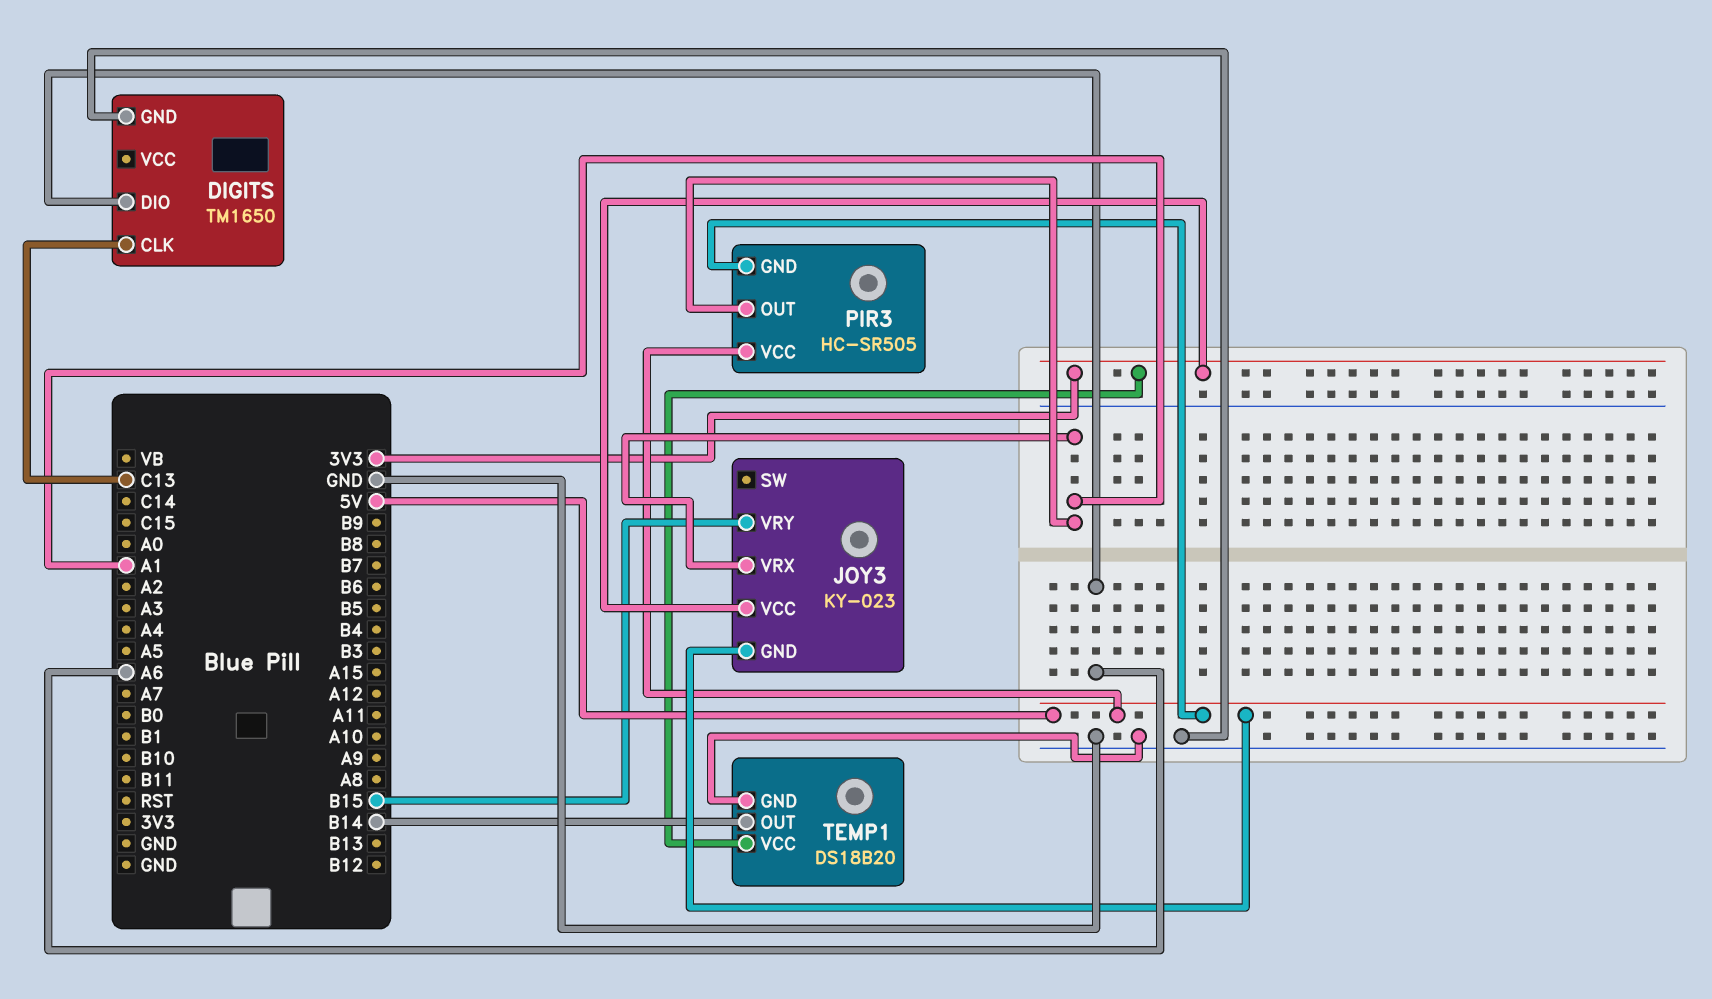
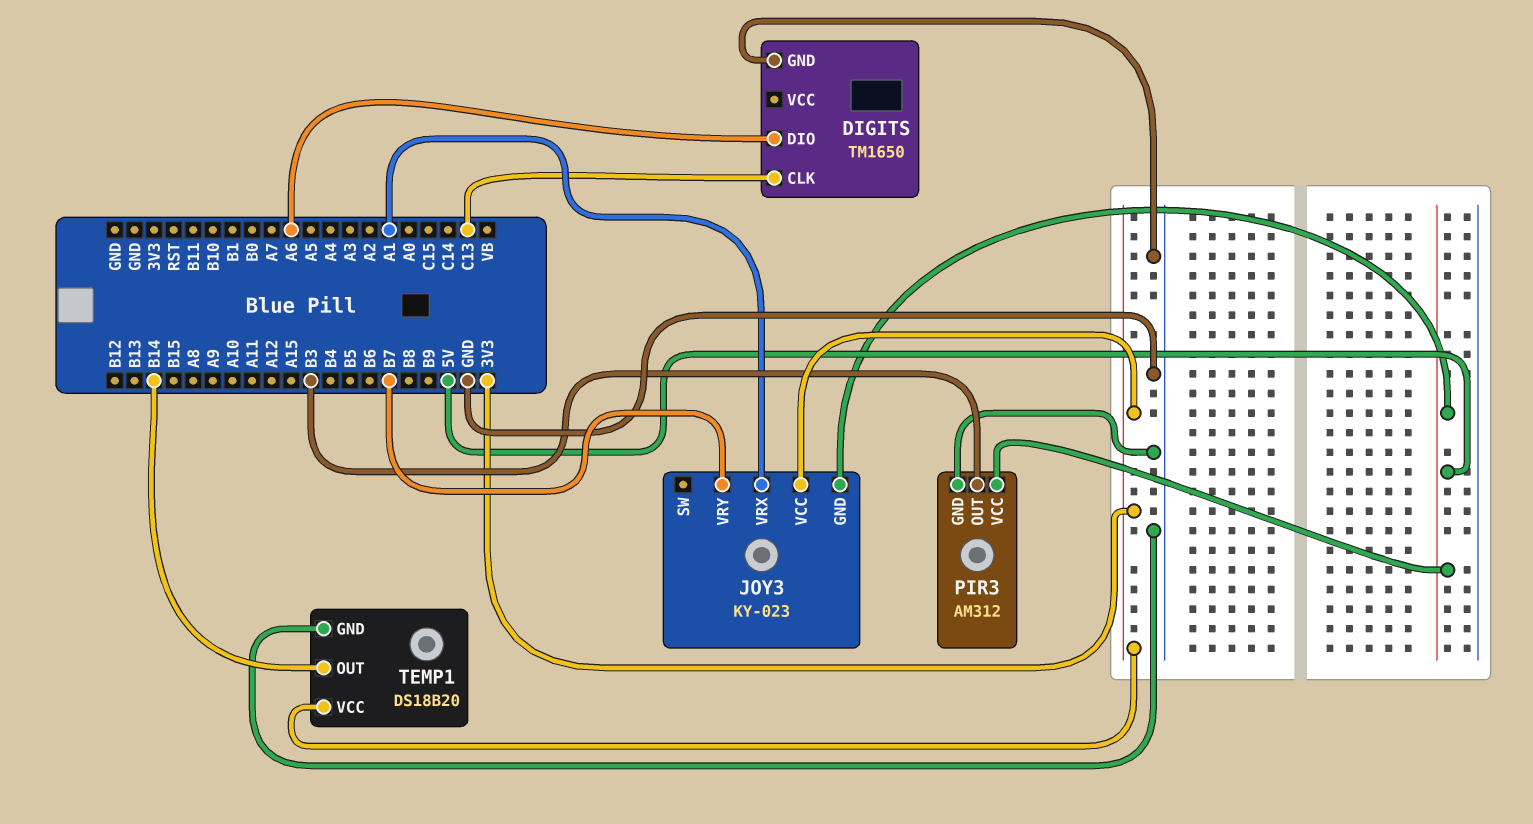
JOY3 pin VRY: B15 -> B7
PIR3: HC-SR505 -> AM312
PIR3 pin GND: 5V -> GND
PIR3 pin OUT: A1 -> B3

